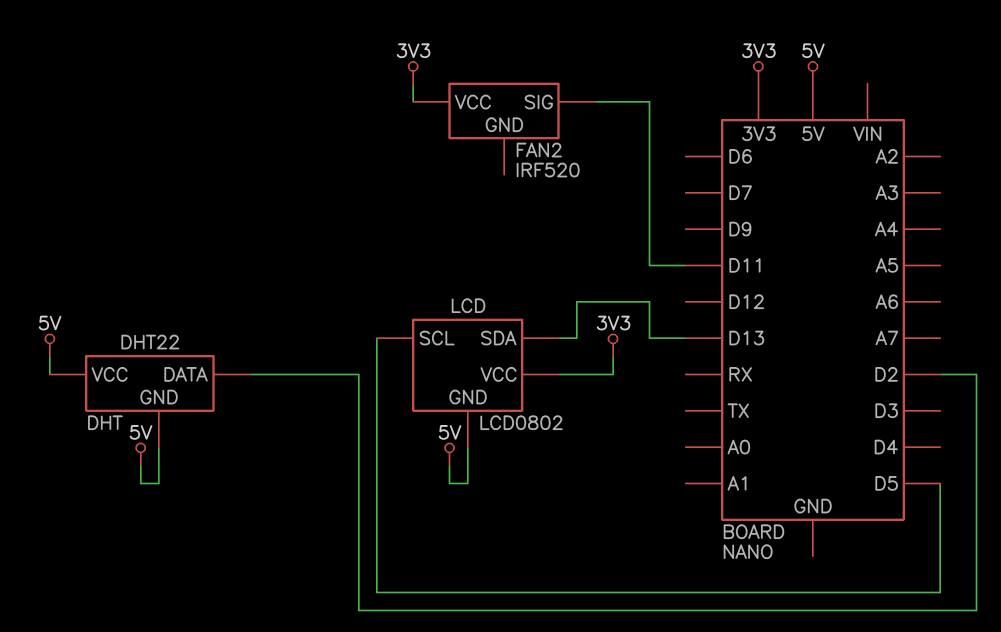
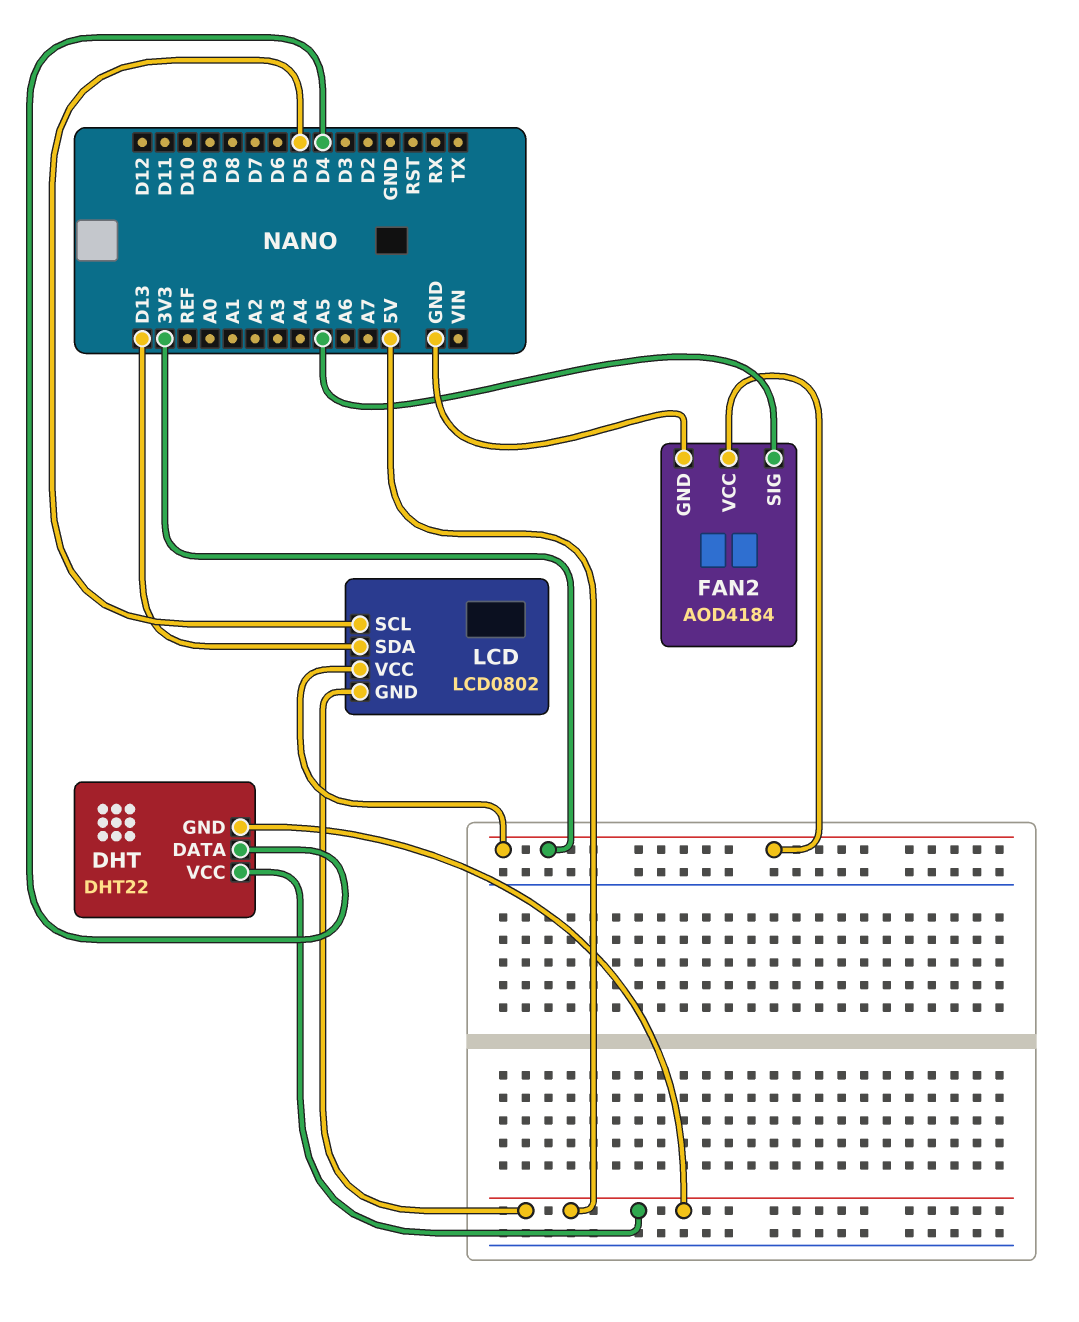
DHT pin DATA: D2 -> D4
FAN2: IRF520 -> AOD4184
FAN2 pin GND: none -> GND
FAN2 pin SIG: D11 -> A5

